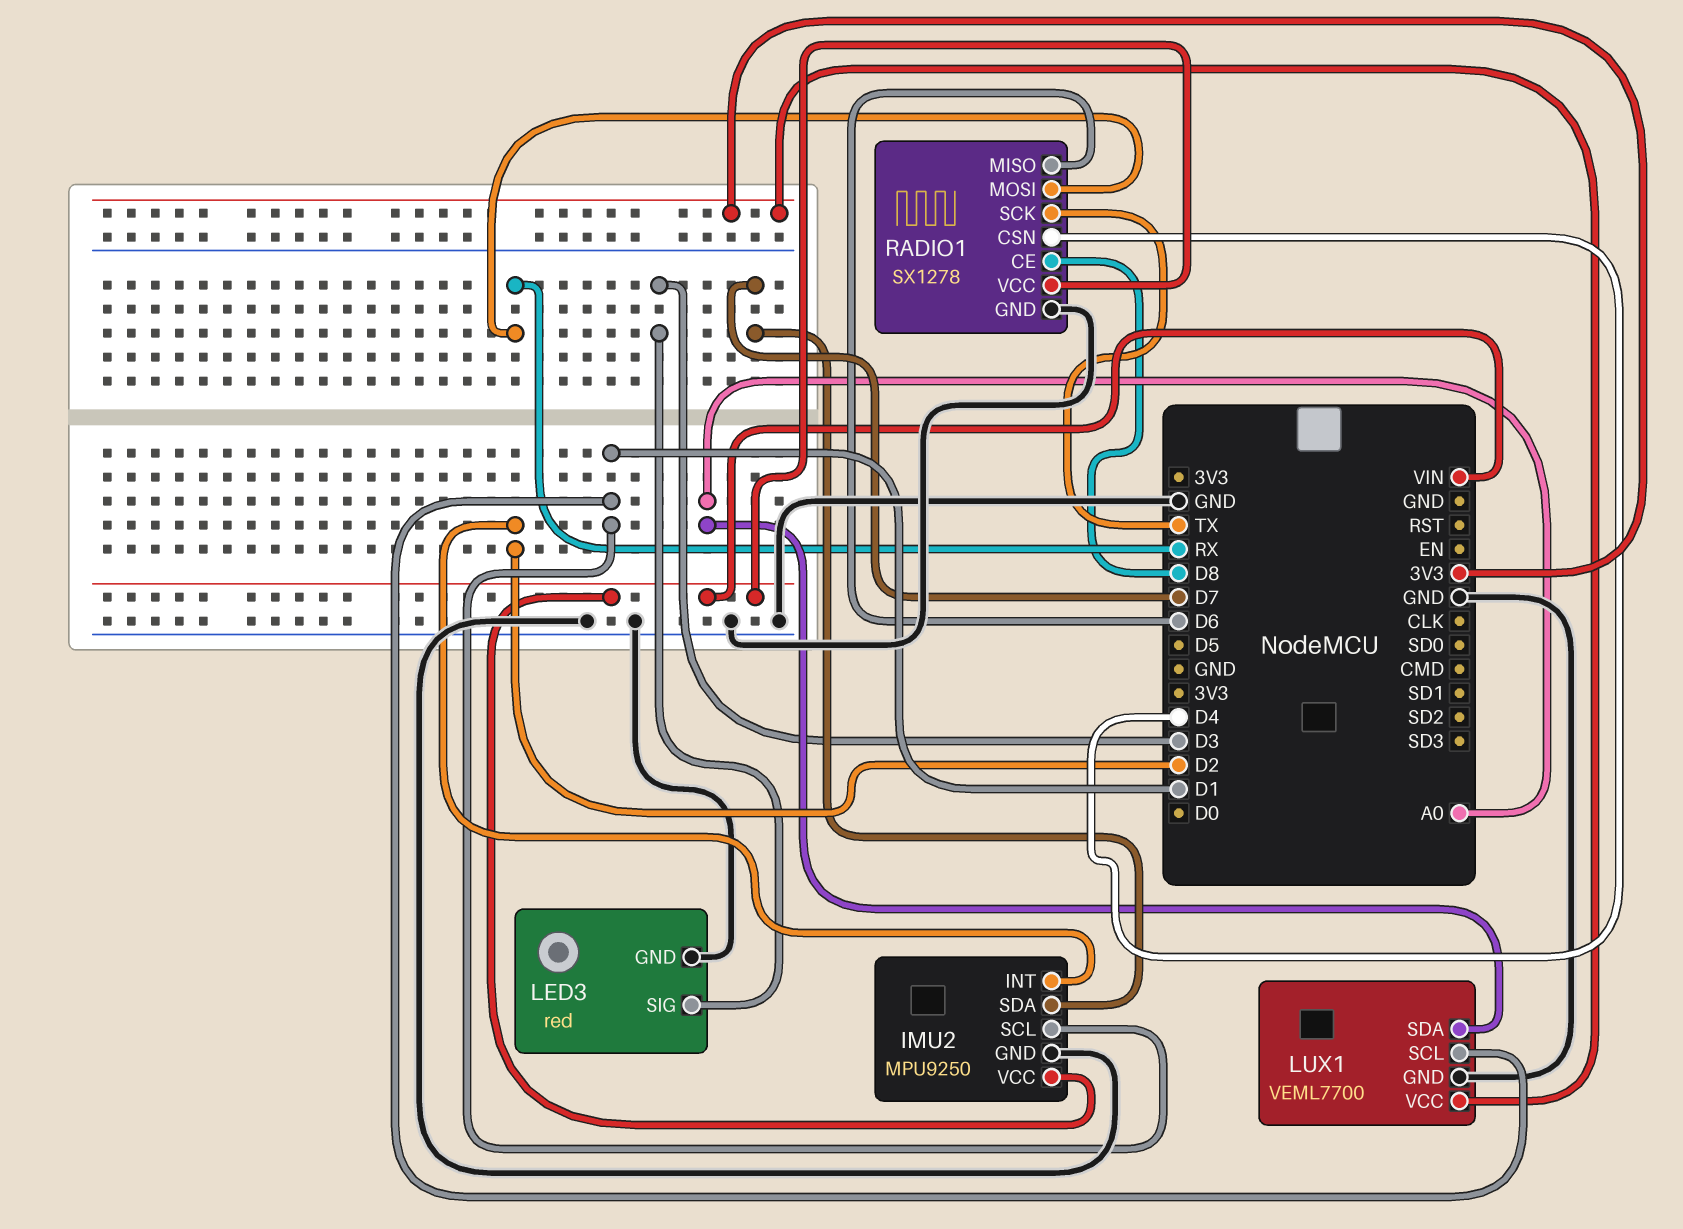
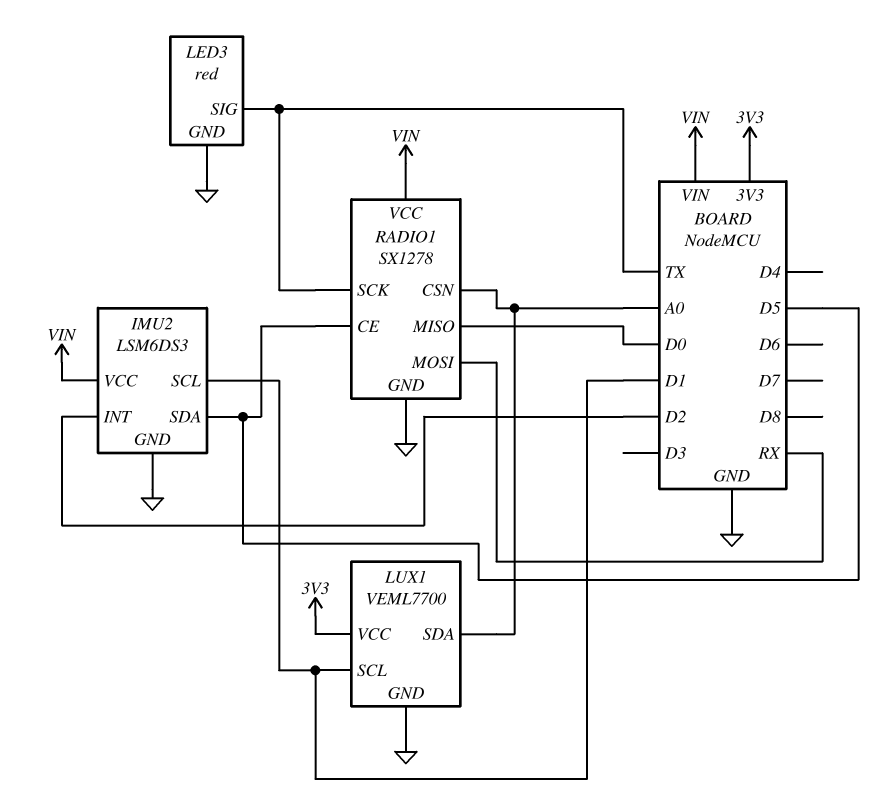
IMU2: MPU9250 -> LSM6DS3
IMU2 pin SDA: D7 -> D5
LED3 pin SIG: D3 -> TX
RADIO1 pin CE: D8 -> D5
RADIO1 pin CSN: D4 -> A0
RADIO1 pin MISO: D6 -> D0

